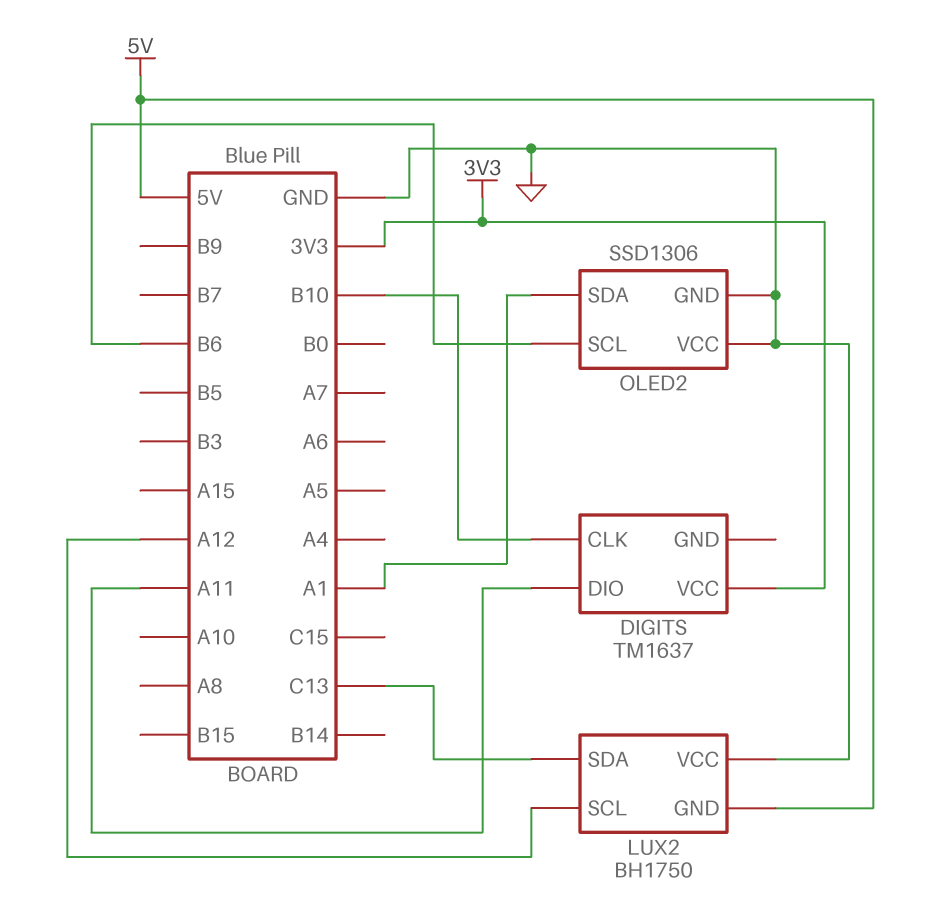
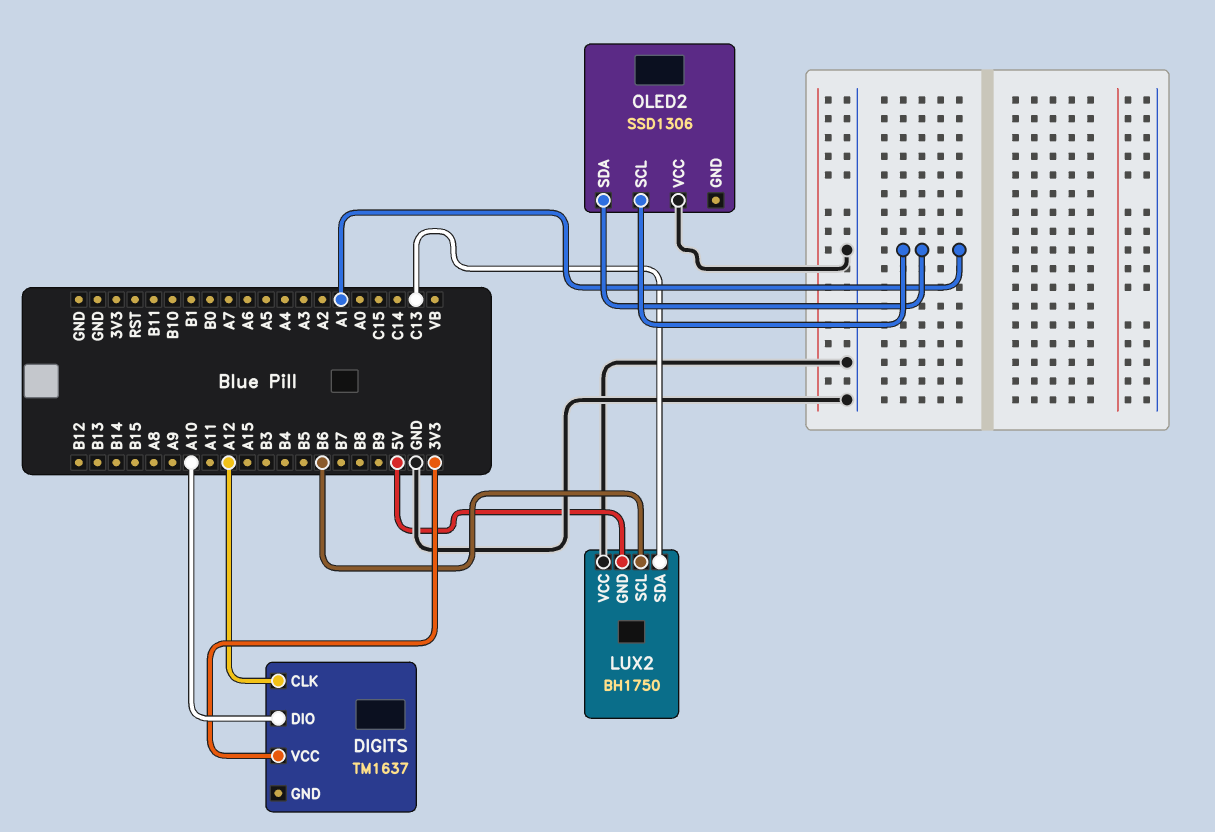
DIGITS pin CLK: B10 -> A12
DIGITS pin DIO: A11 -> A10
LUX2 pin SCL: A12 -> B6
OLED2 pin GND: GND -> none
OLED2 pin SCL: B6 -> A1

